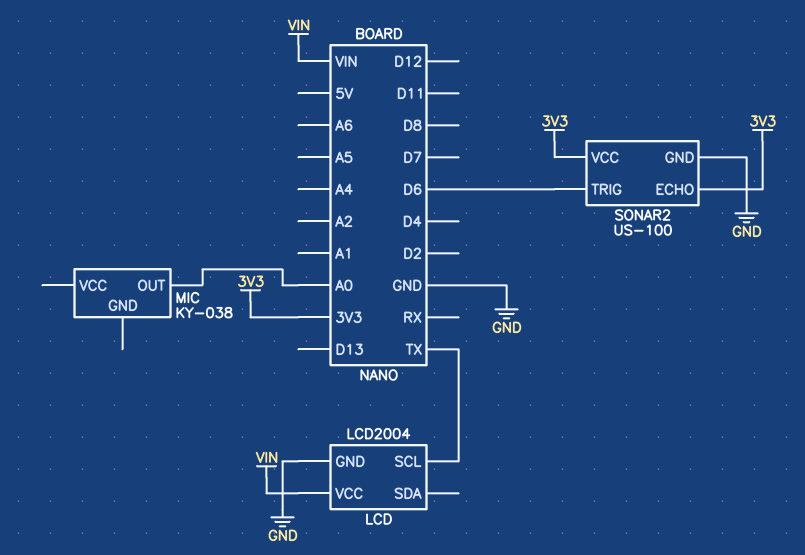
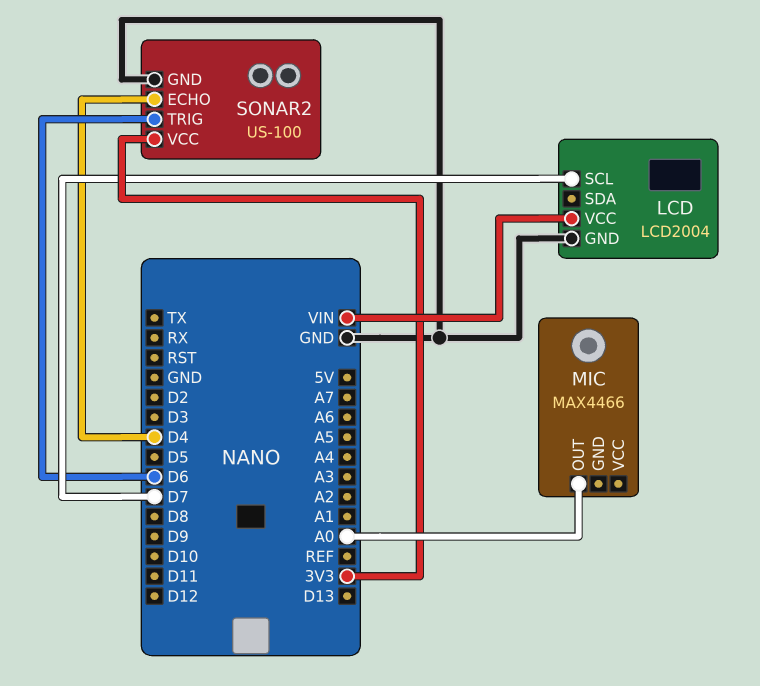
LCD pin SCL: TX -> D7
MIC: KY-038 -> MAX4466
SONAR2 pin ECHO: 3V3 -> D4

